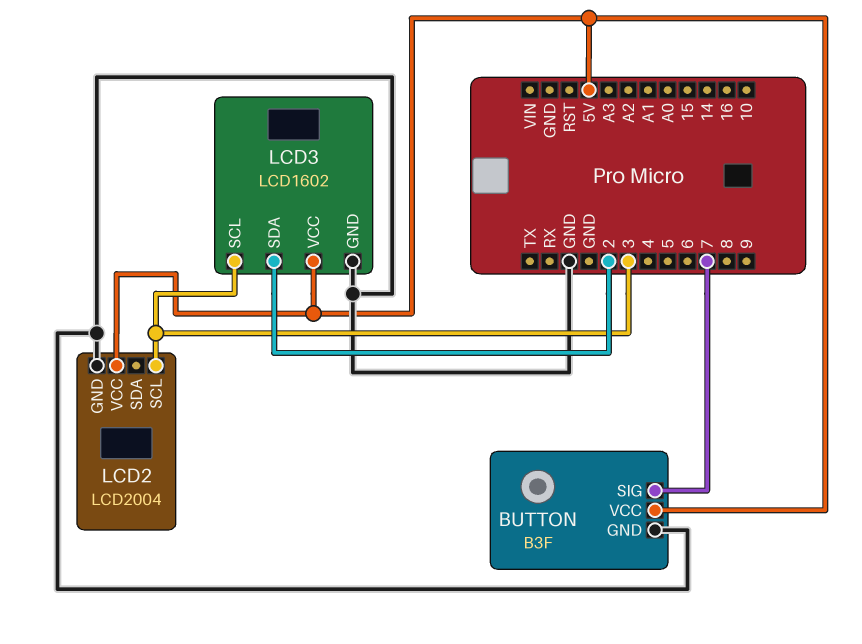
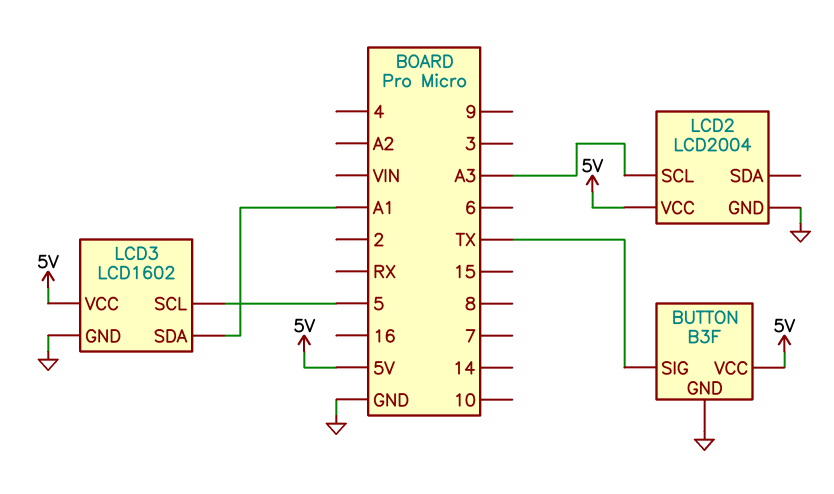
BUTTON pin SIG: 7 -> TX
LCD2 pin SCL: 3 -> A3
LCD3 pin SCL: 3 -> 5
LCD3 pin SDA: 2 -> A1

